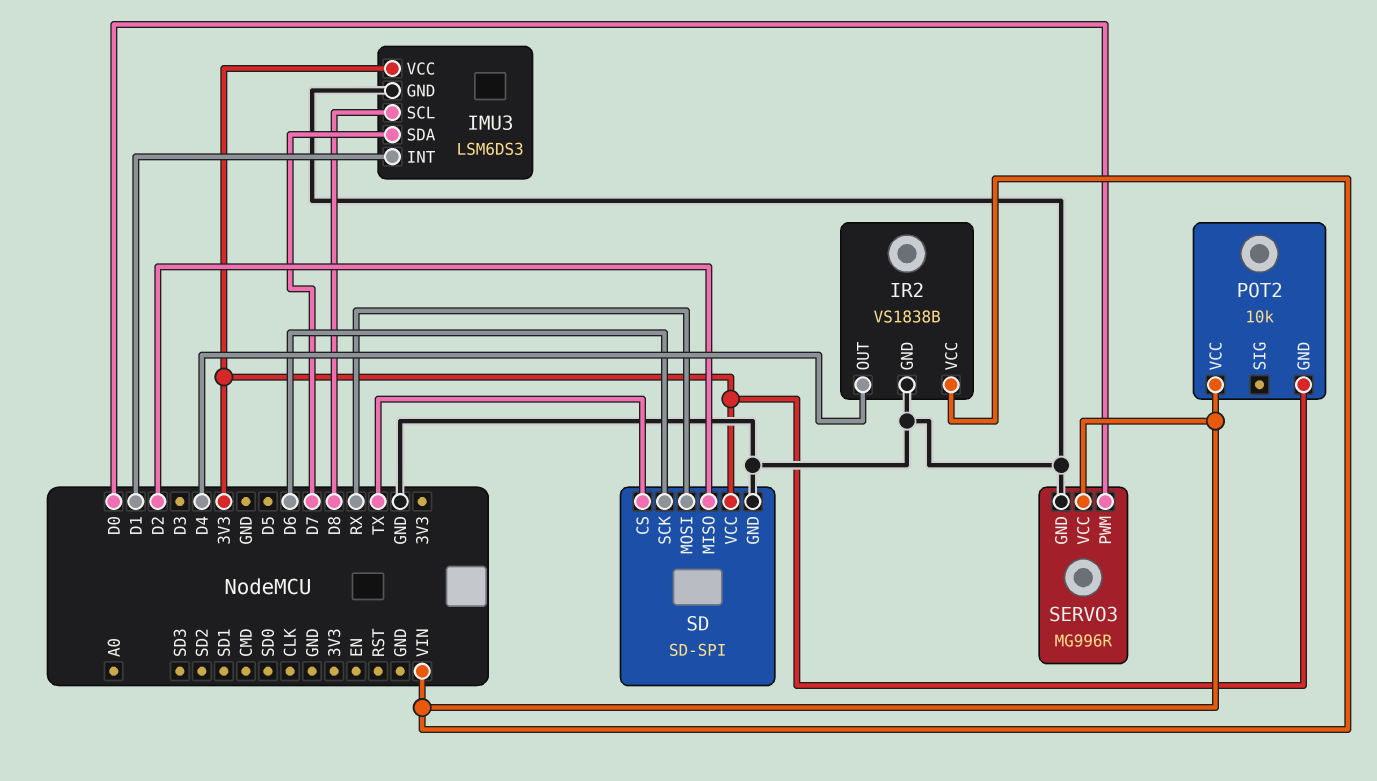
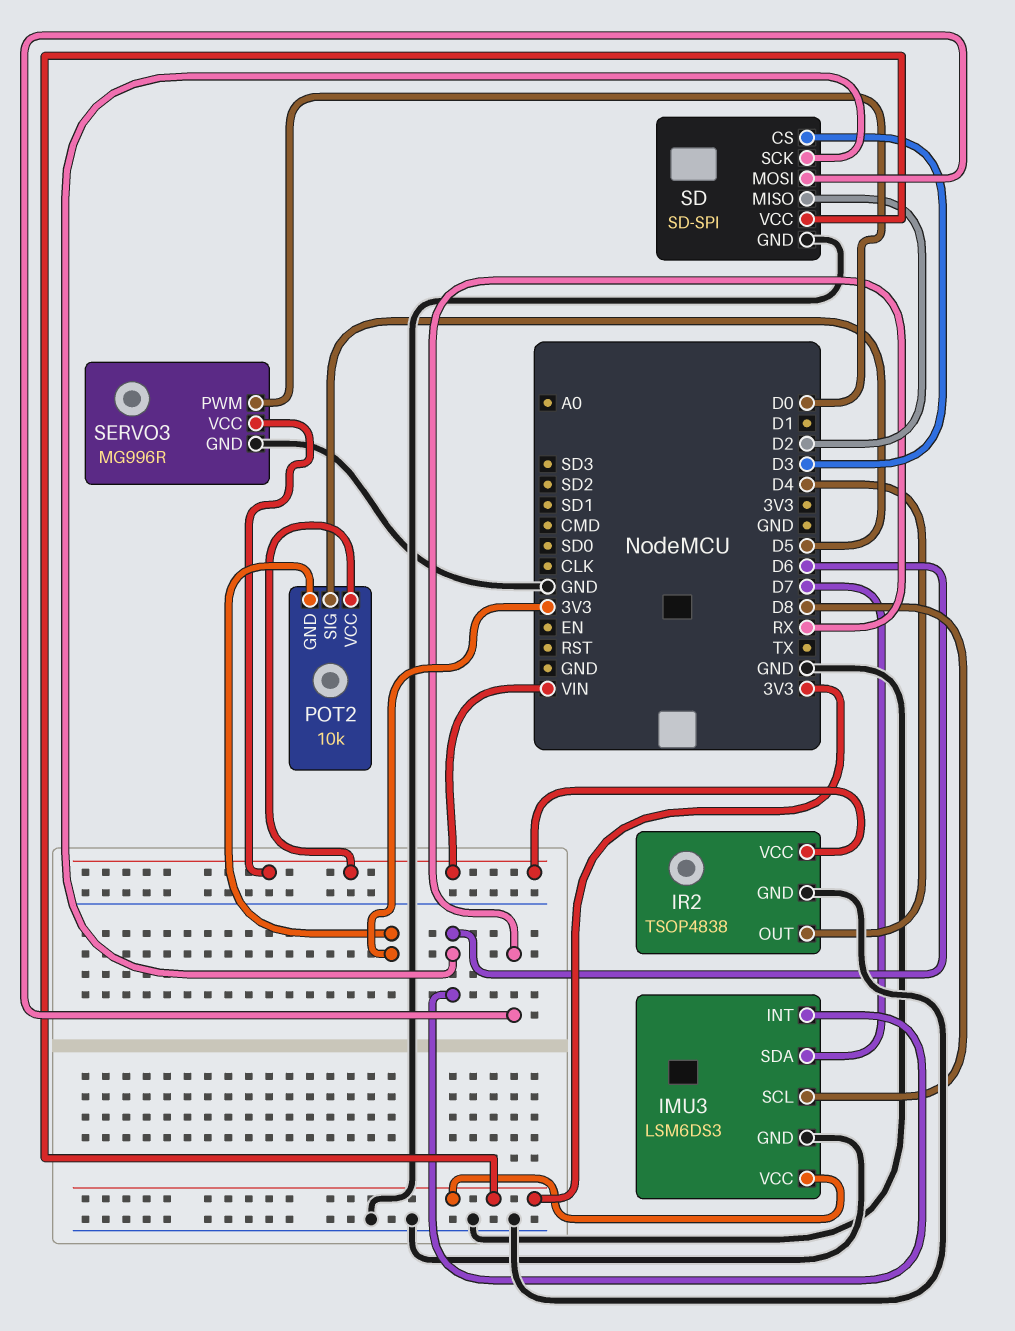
IMU3 pin INT: D1 -> D6
IR2: VS1838B -> TSOP4838
POT2 pin SIG: none -> D5
SD pin CS: TX -> D3

